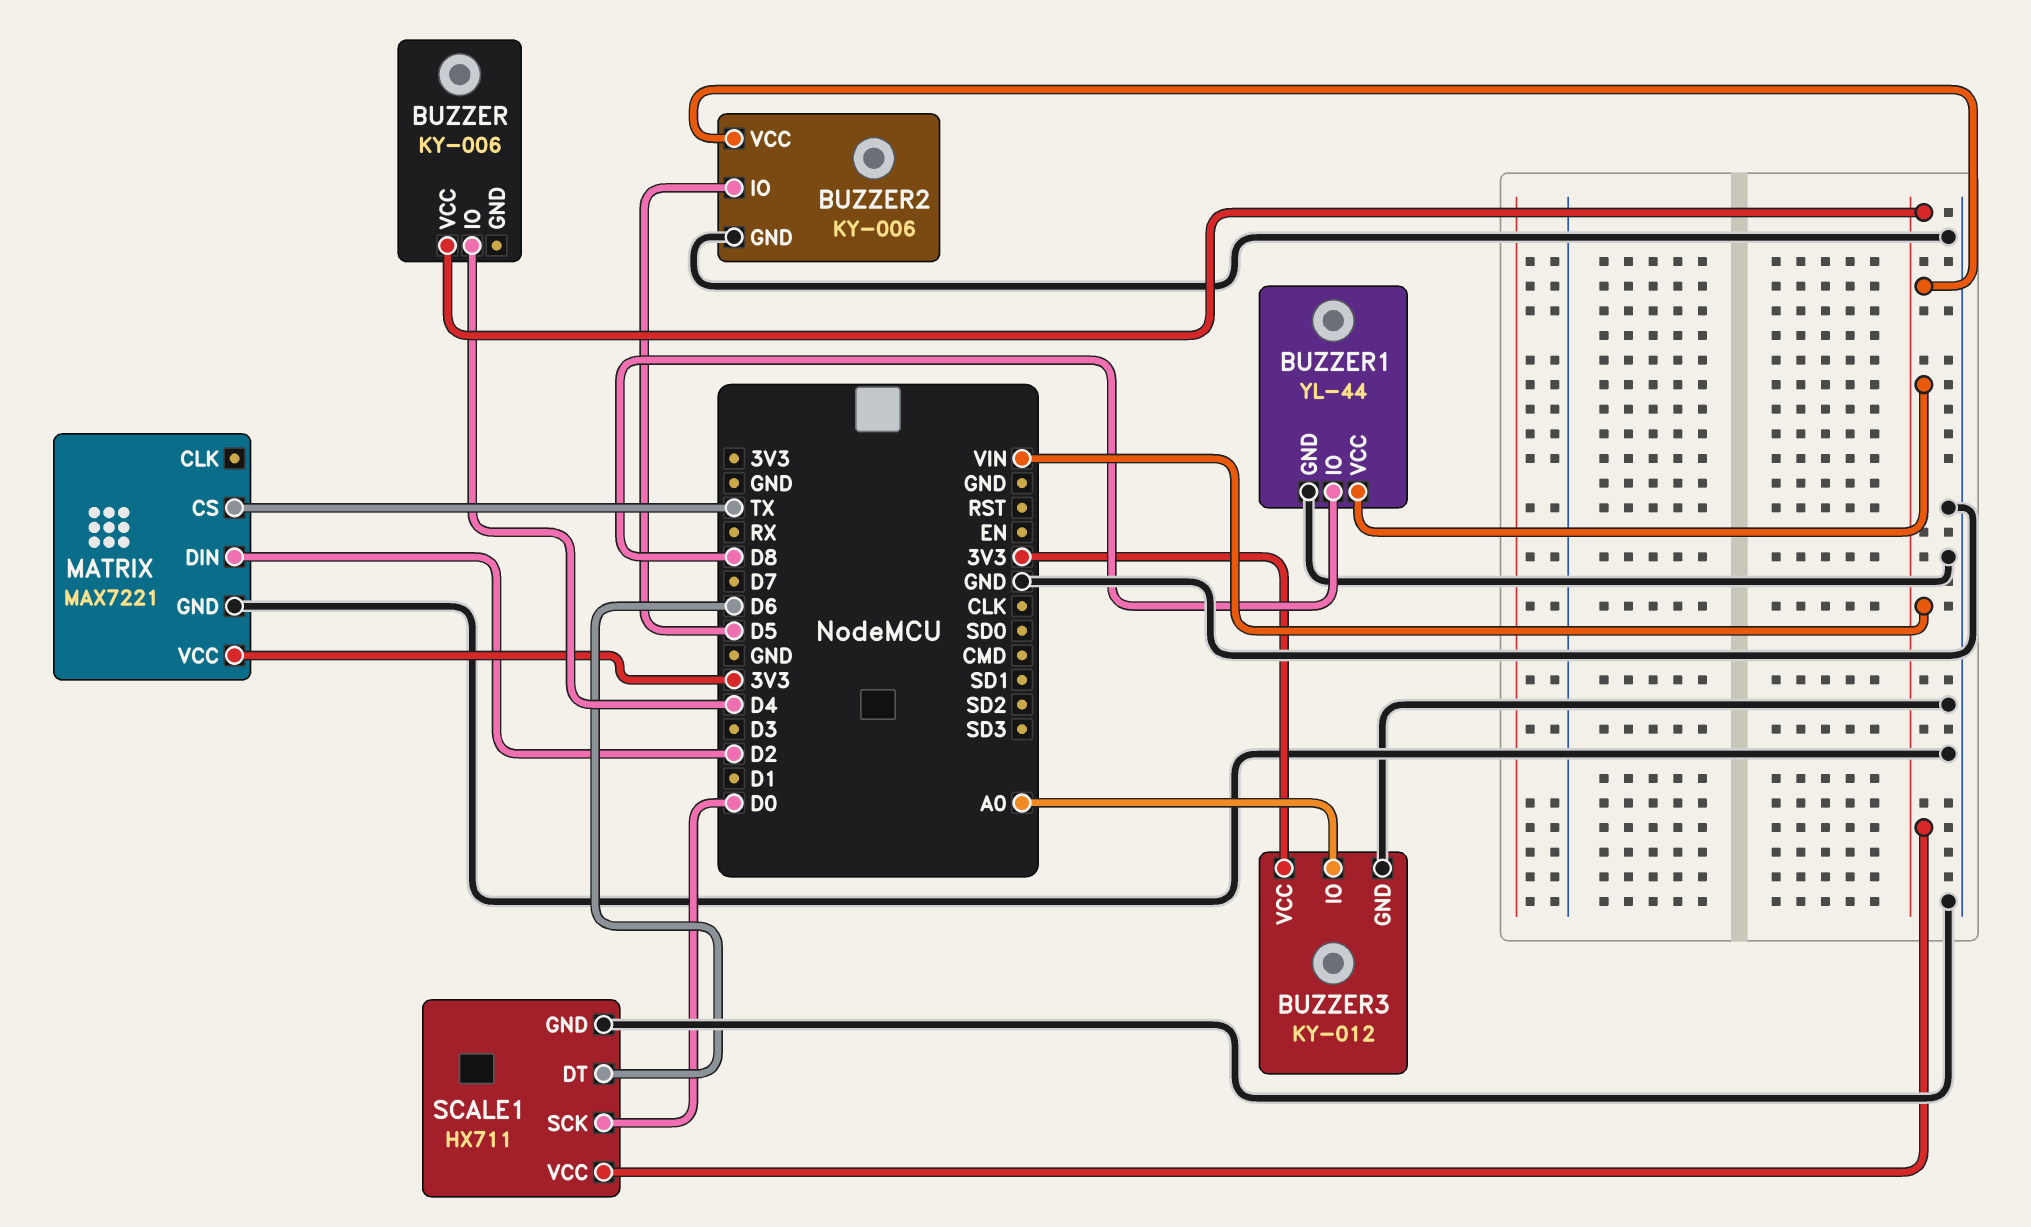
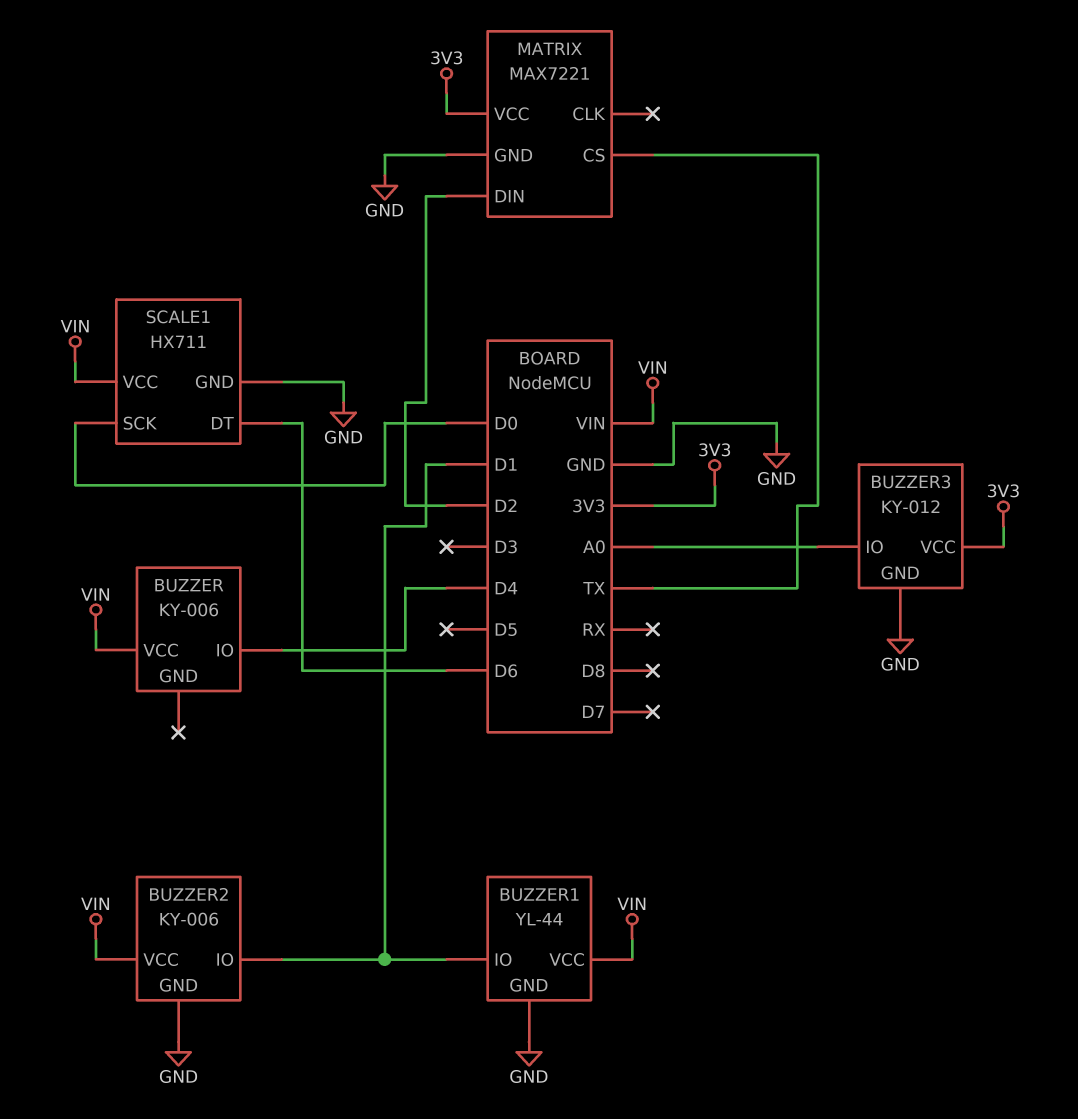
BUZZER1 pin IO: D8 -> D1
BUZZER2 pin IO: D5 -> D1

